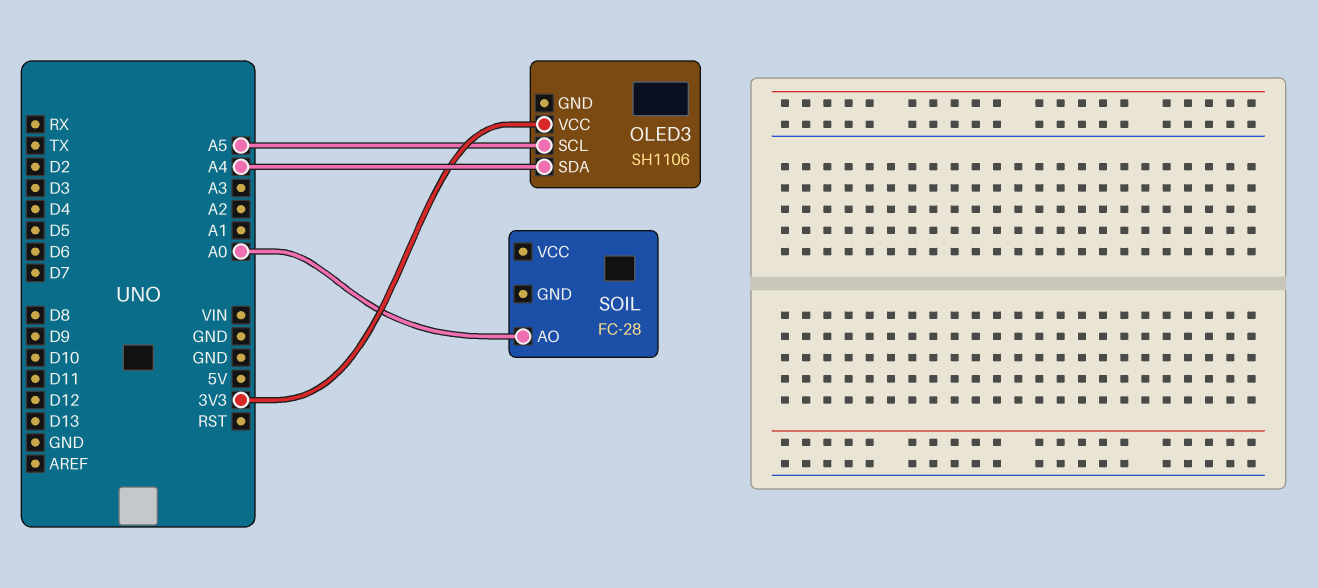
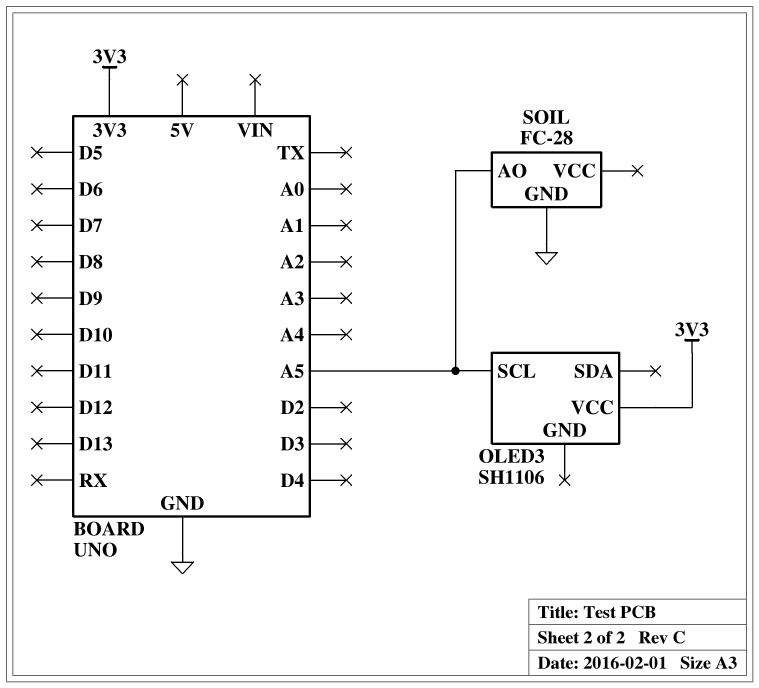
OLED3 pin SDA: A4 -> none
SOIL pin AO: A0 -> A5
SOIL pin GND: none -> GND

